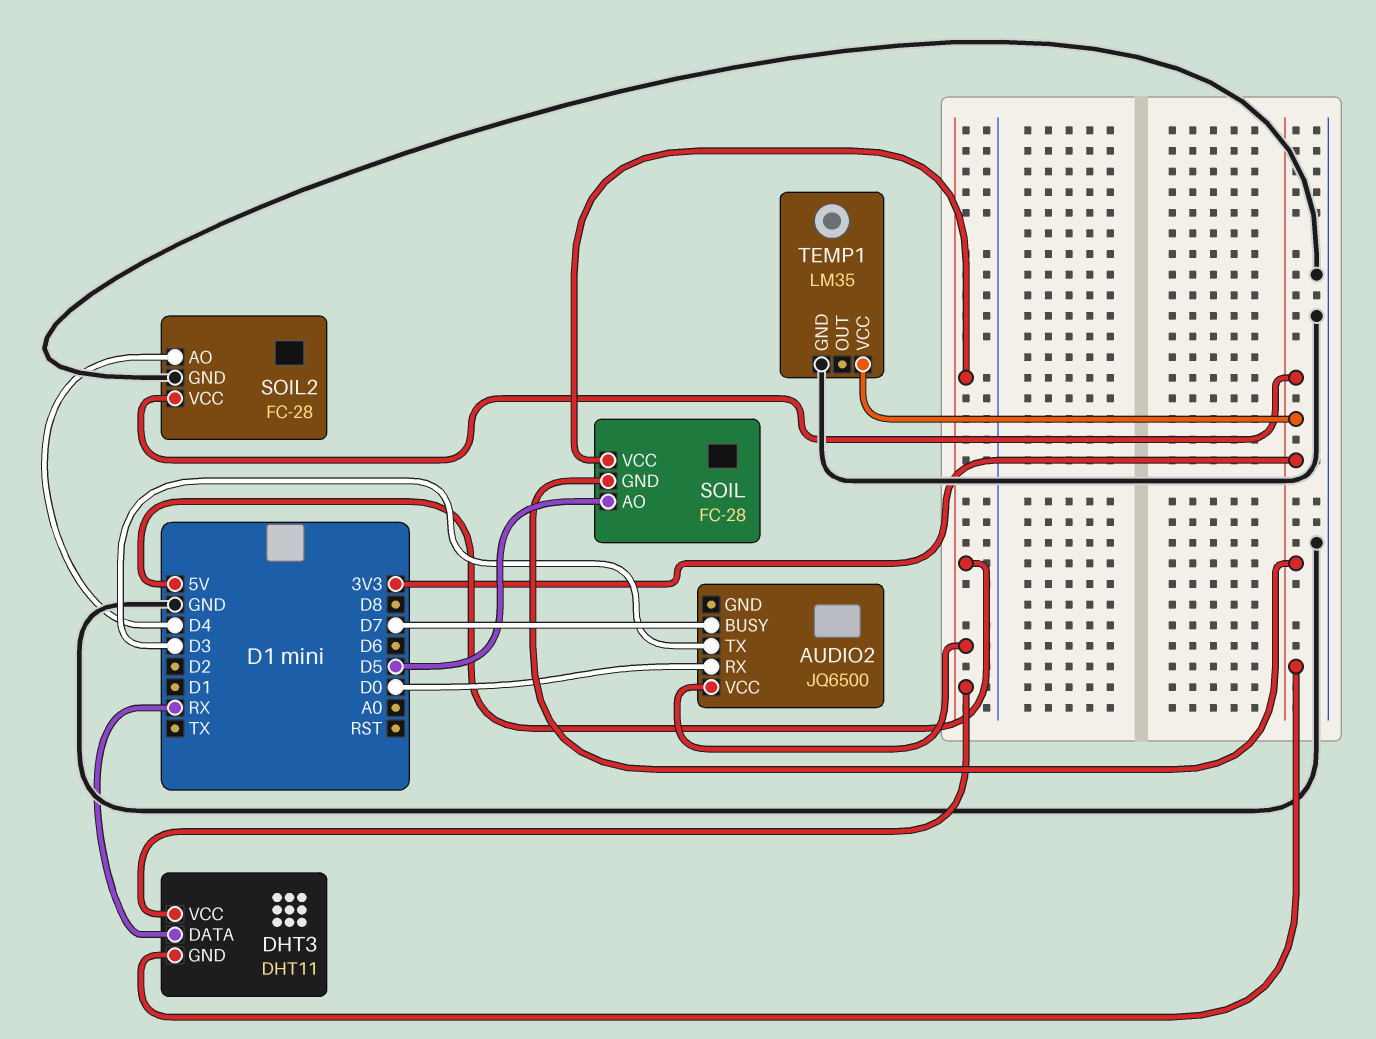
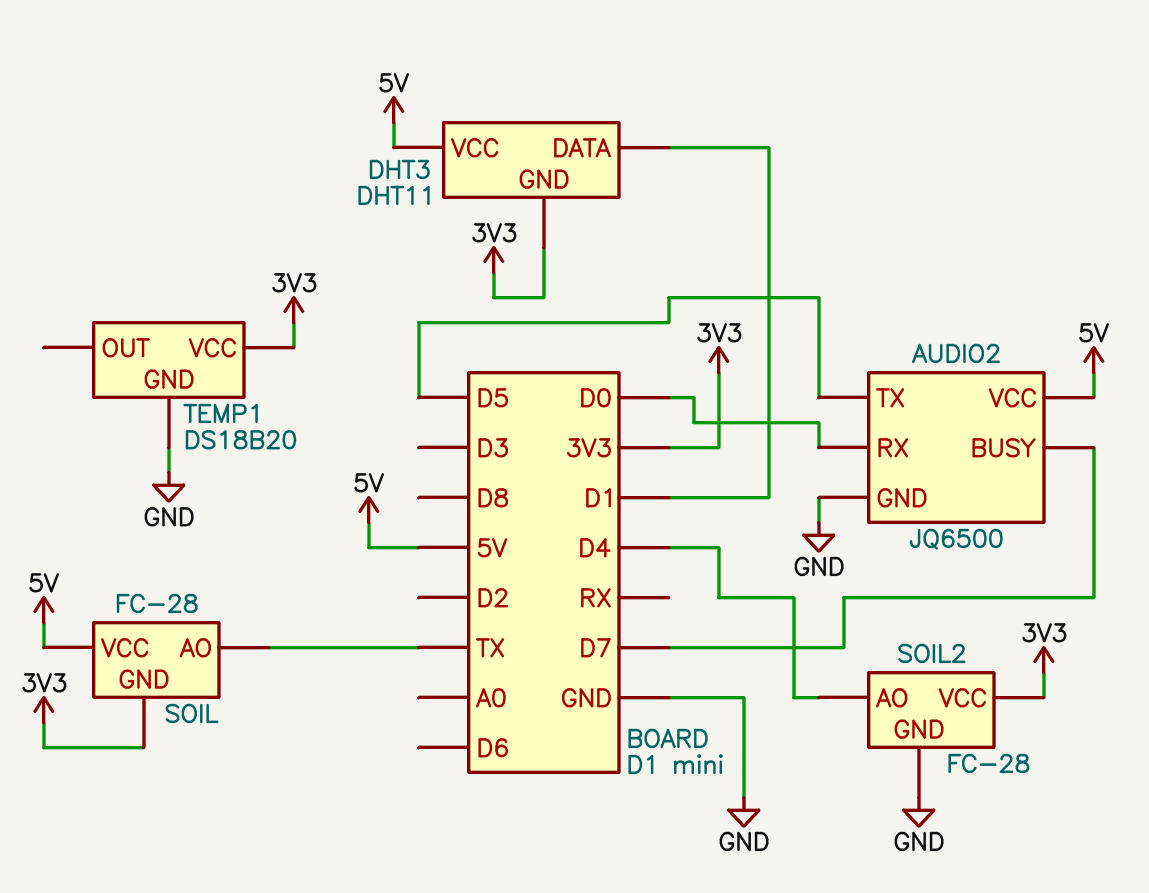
AUDIO2 pin GND: none -> GND
AUDIO2 pin TX: D3 -> D5
DHT3 pin DATA: RX -> D1
SOIL pin AO: D5 -> TX
TEMP1: LM35 -> DS18B20

